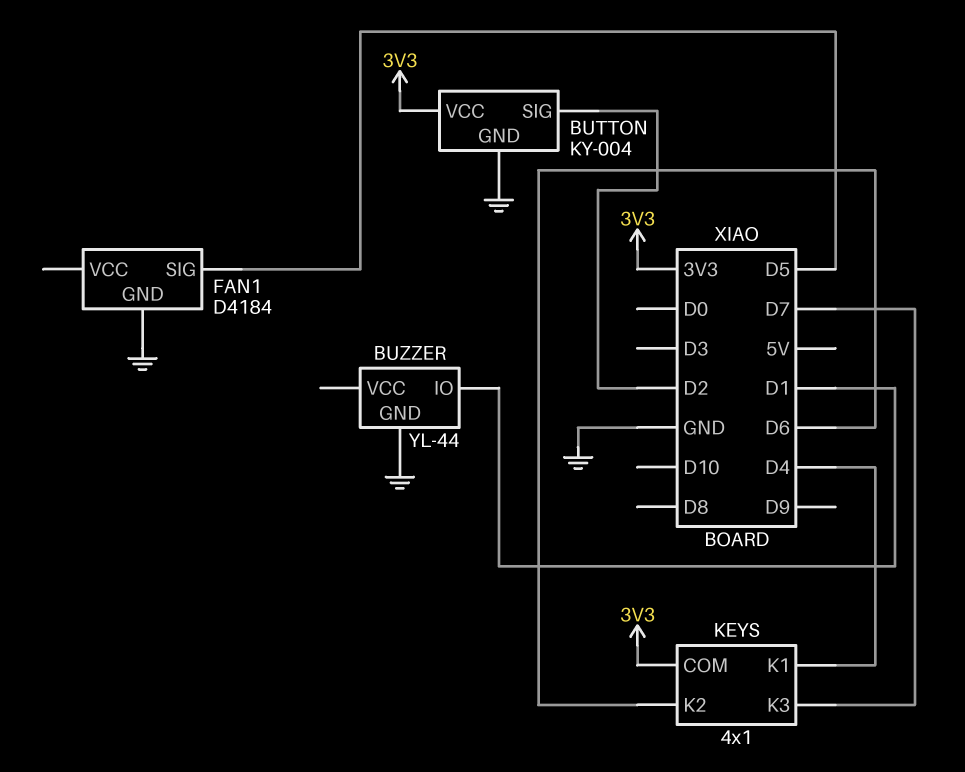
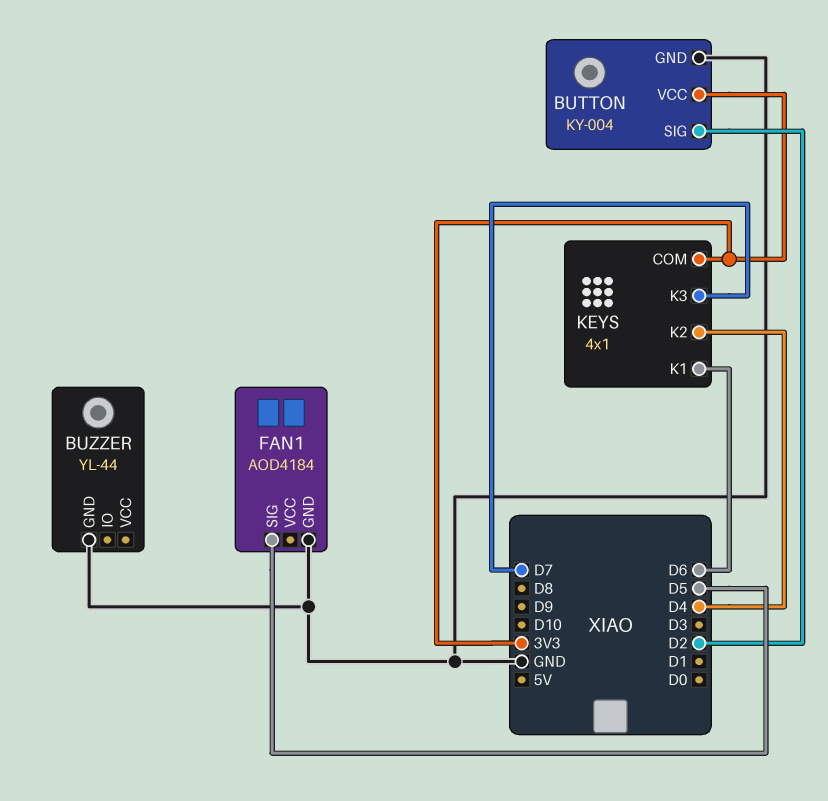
BUZZER pin IO: D1 -> none
FAN1: D4184 -> AOD4184
KEYS pin K1: D4 -> D6
KEYS pin K2: D6 -> D4

